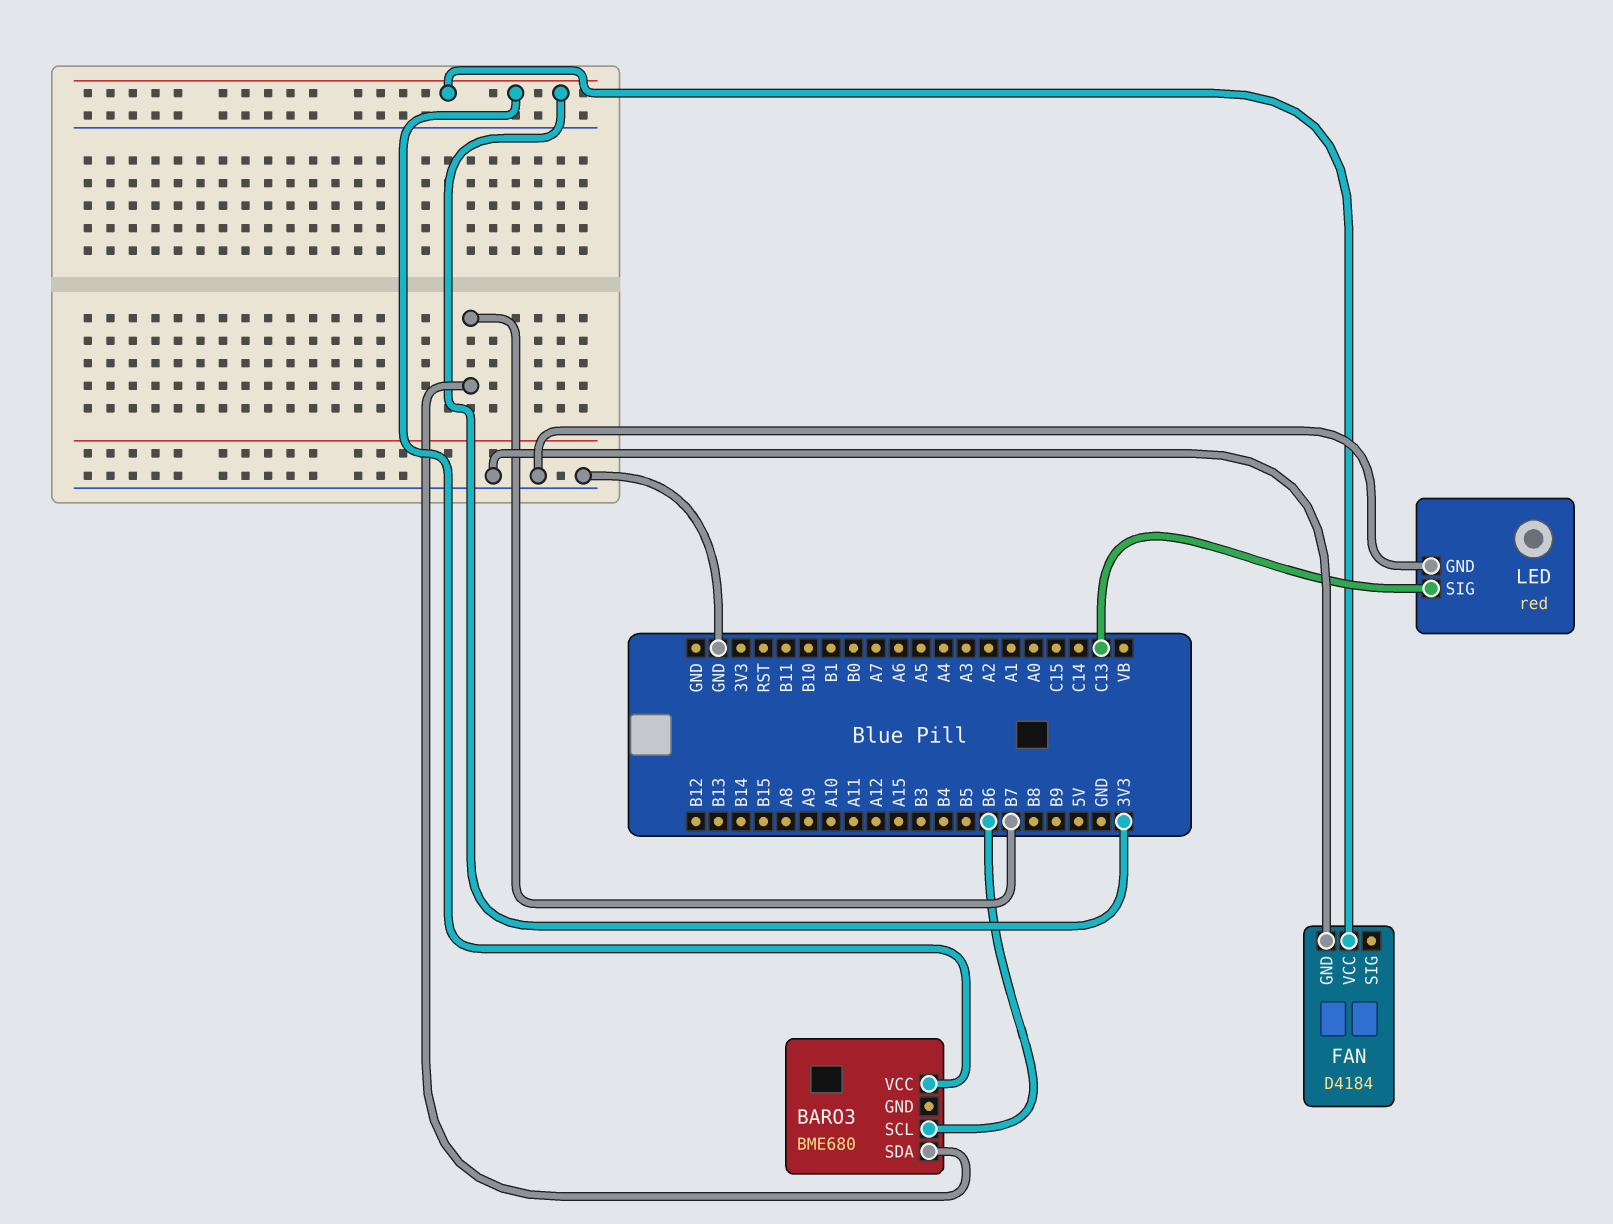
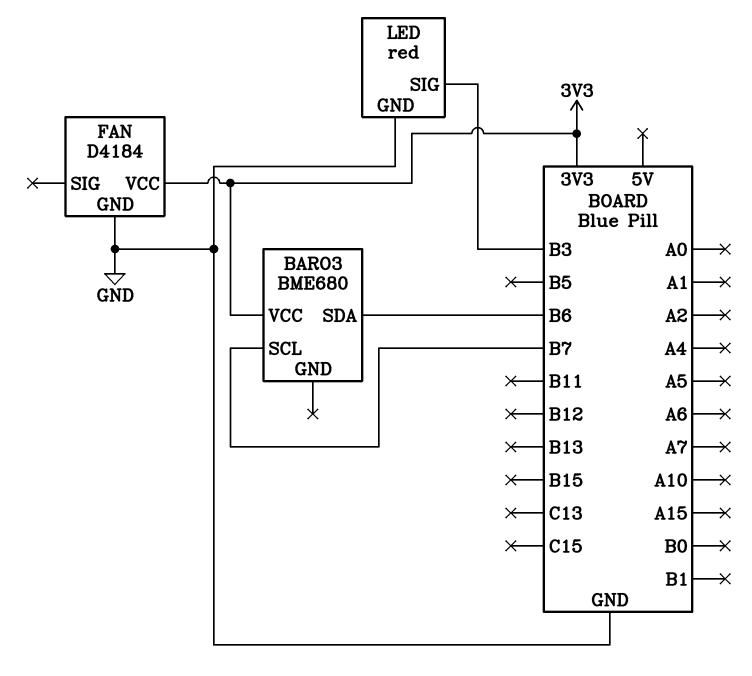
BARO3 pin SCL: B6 -> B7
BARO3 pin SDA: B7 -> B6
LED pin SIG: C13 -> B3

